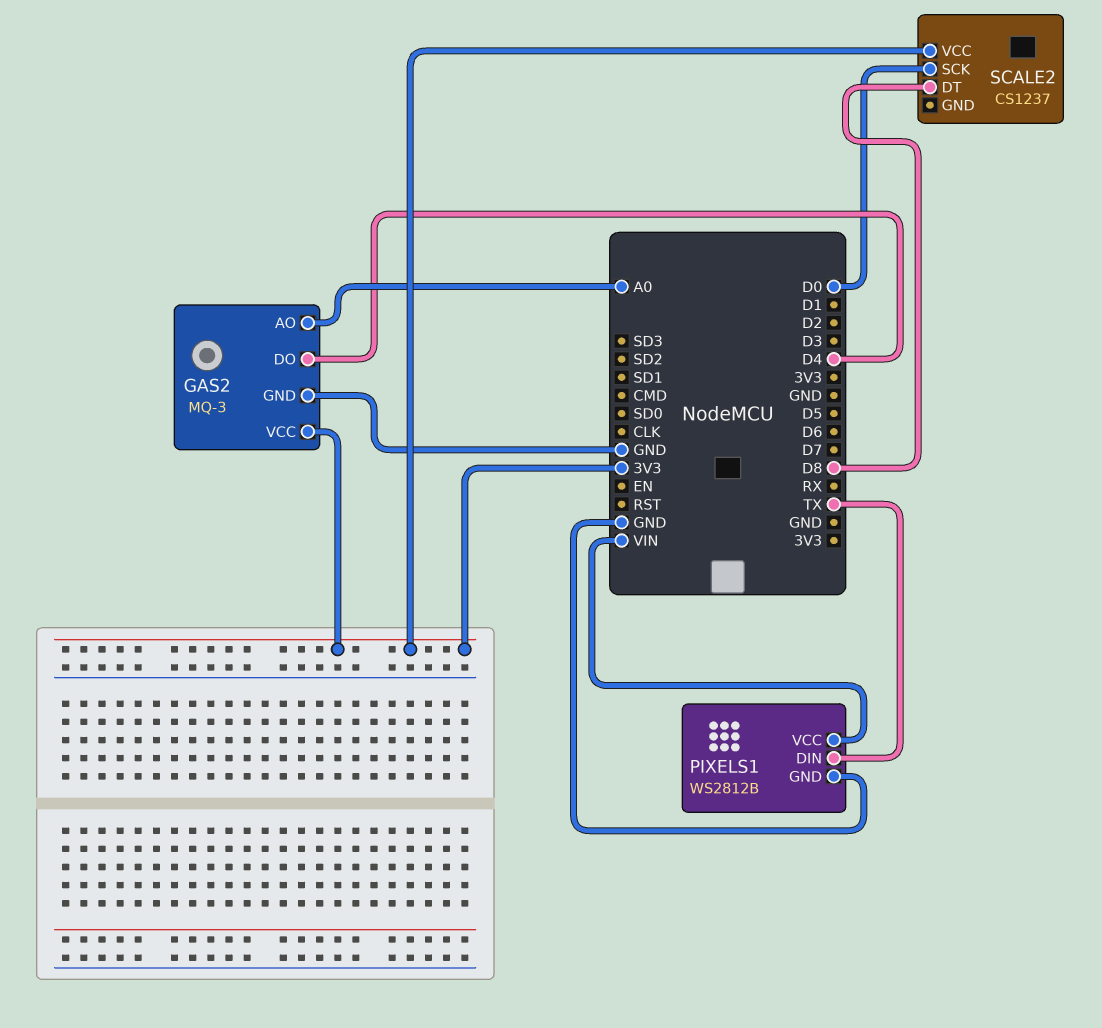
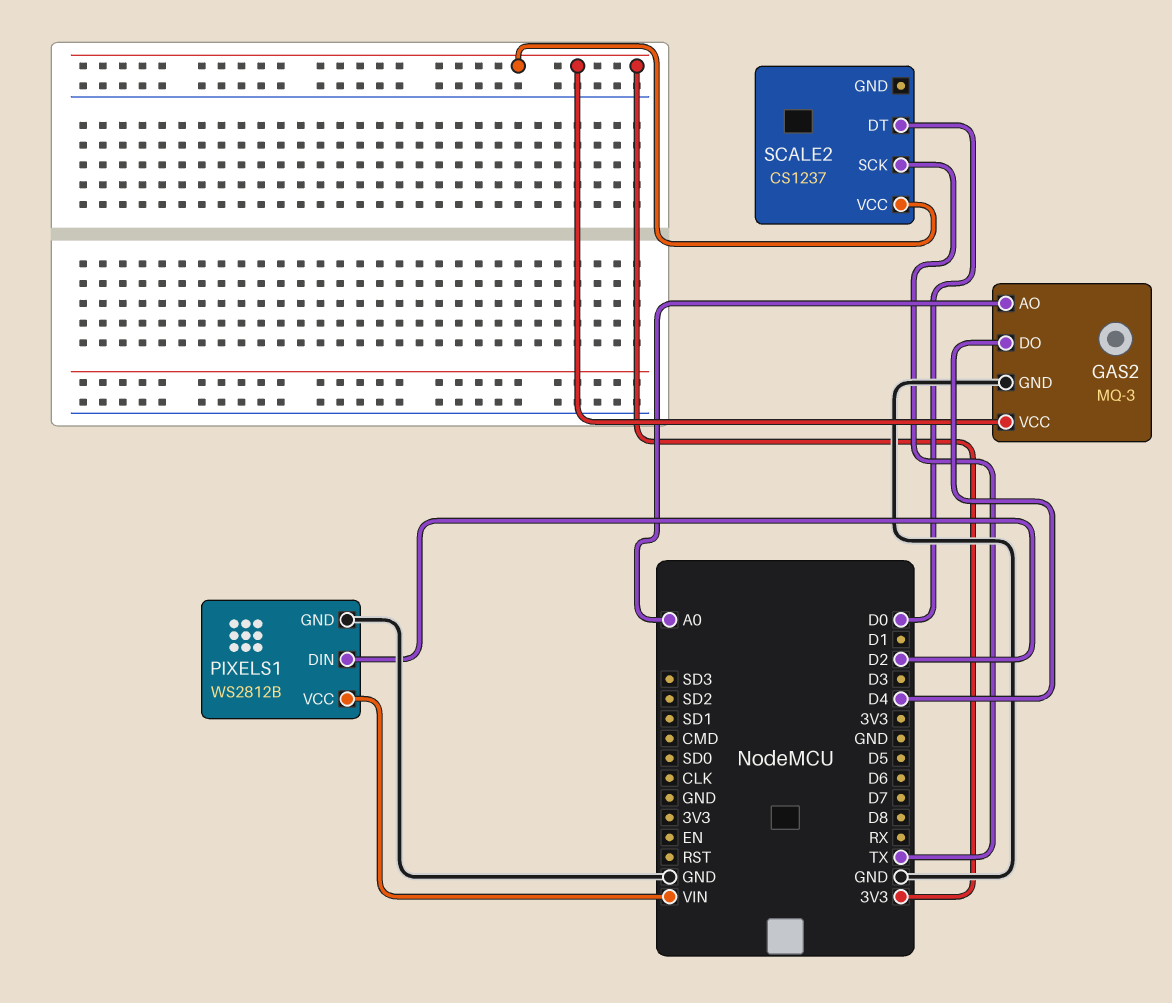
PIXELS1 pin DIN: TX -> D2
SCALE2 pin DT: D8 -> D0
SCALE2 pin SCK: D0 -> TX

